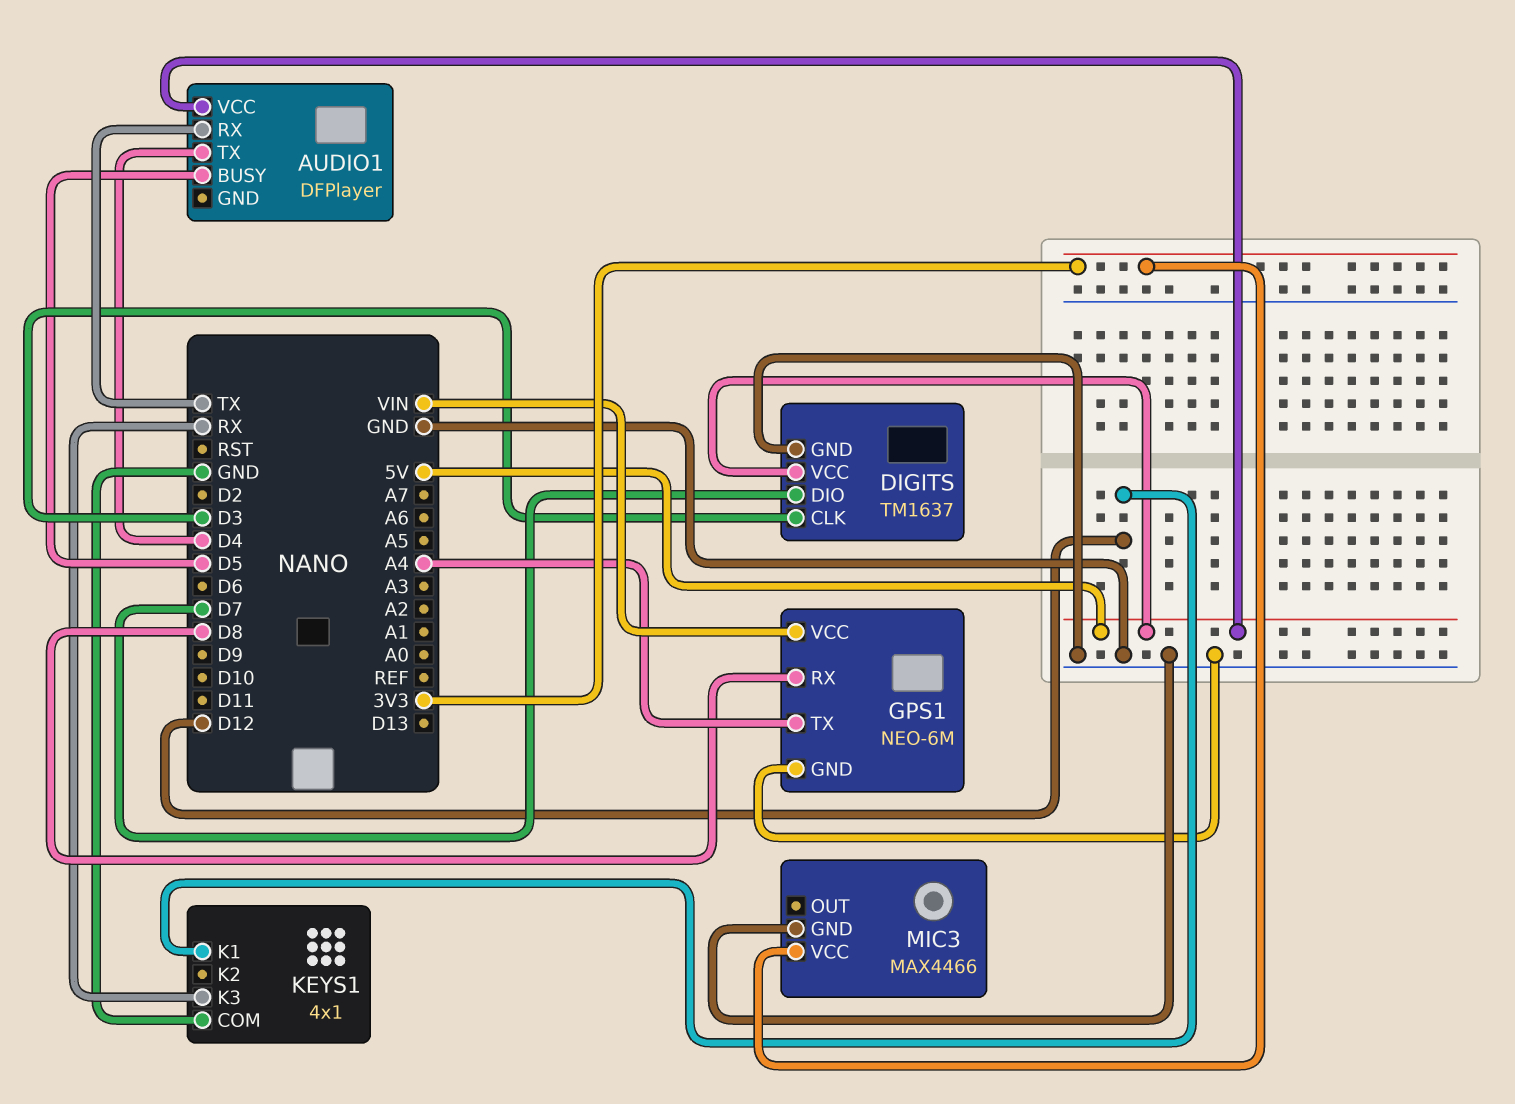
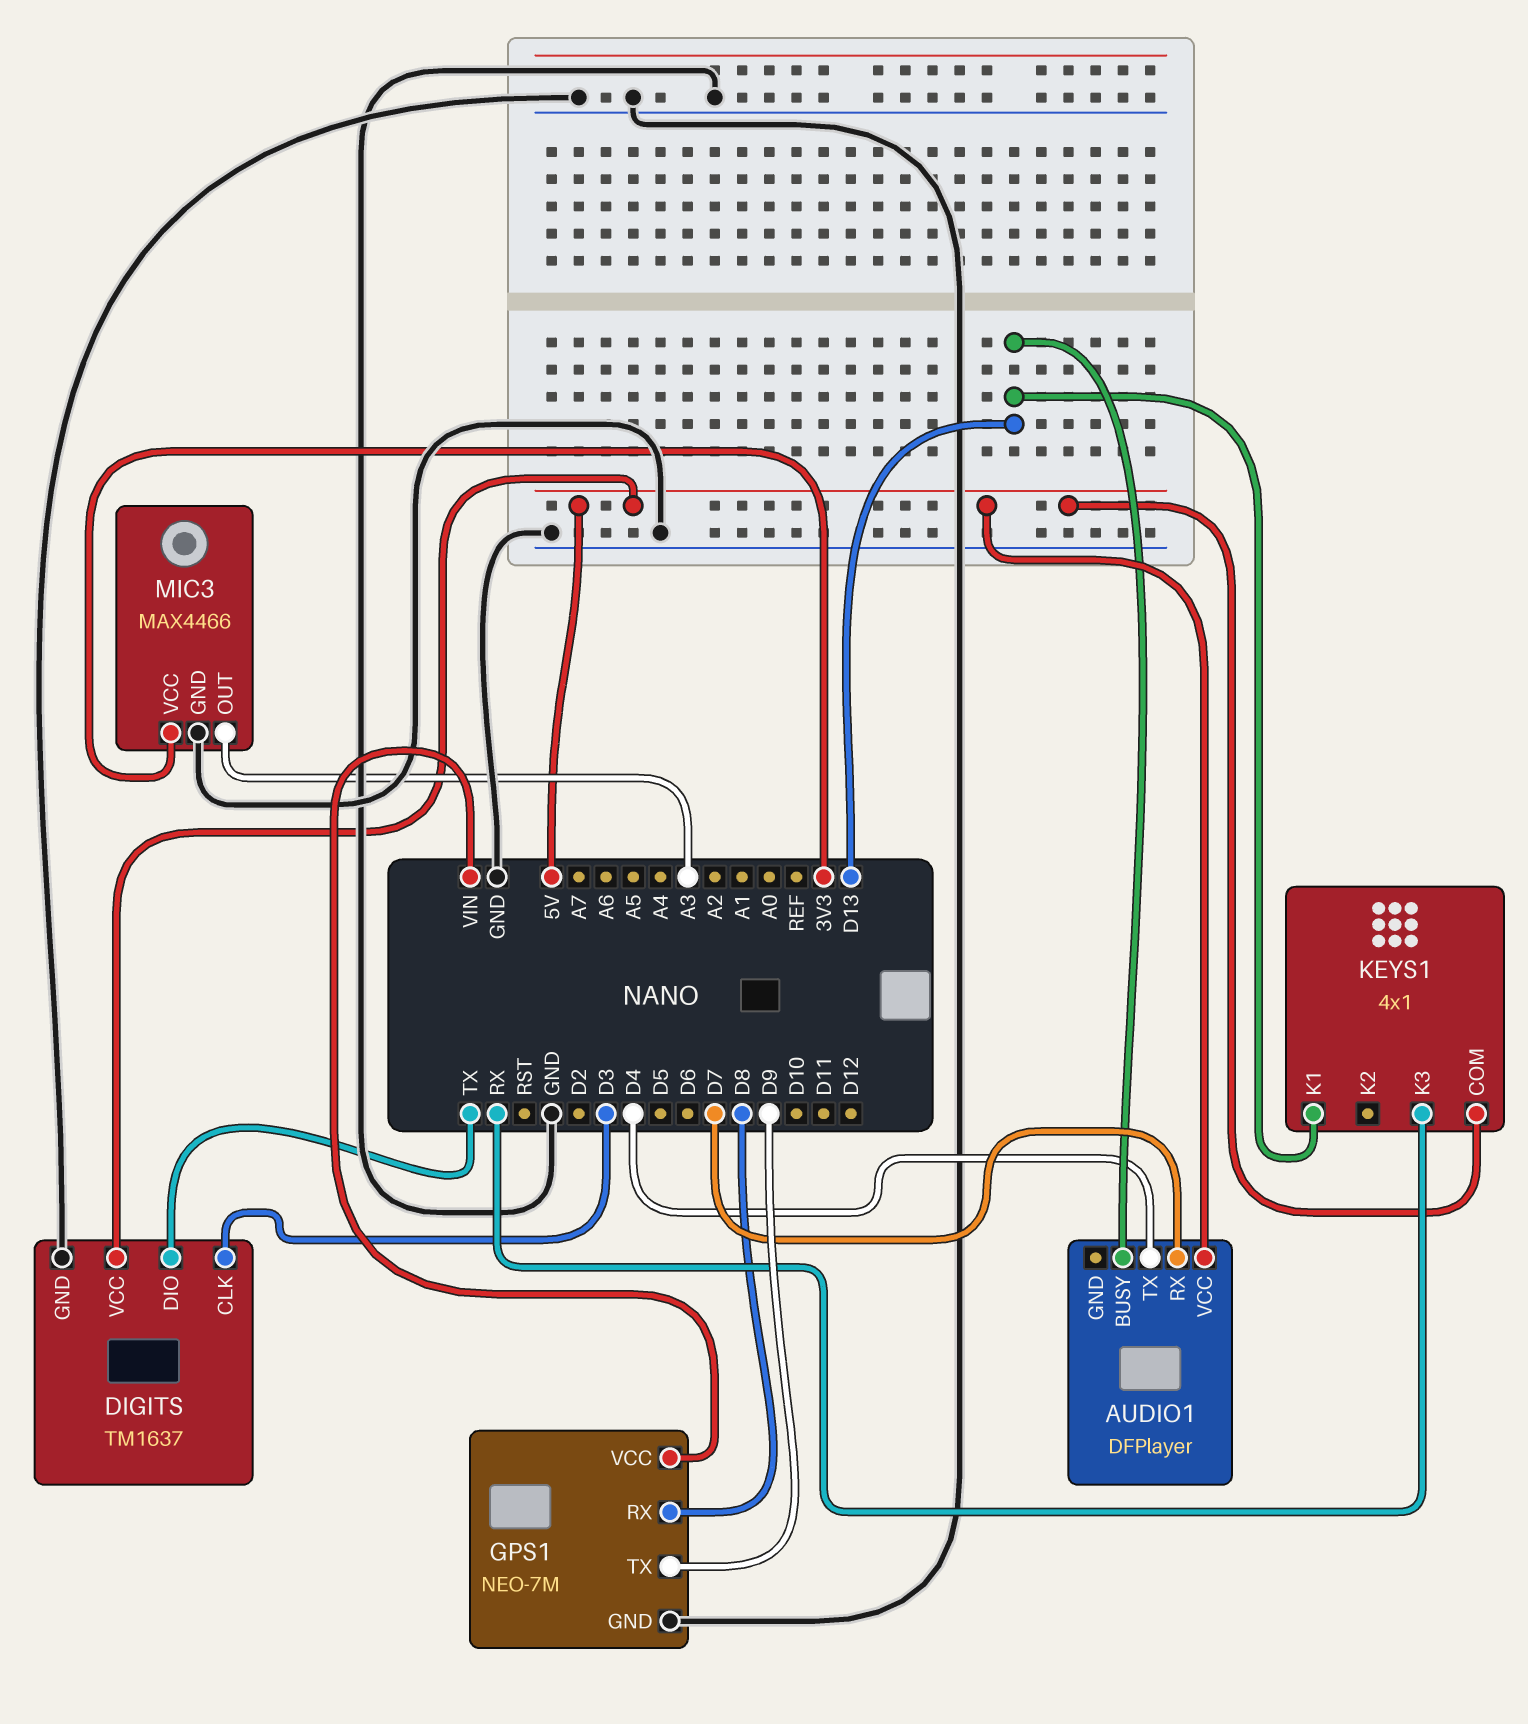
AUDIO1 pin BUSY: D5 -> D13
AUDIO1 pin RX: TX -> D7
DIGITS pin DIO: D7 -> TX
GPS1: NEO-6M -> NEO-7M
GPS1 pin TX: A4 -> D9
KEYS1 pin COM: GND -> 5V
KEYS1 pin K1: D12 -> D13
MIC3 pin OUT: none -> A3

